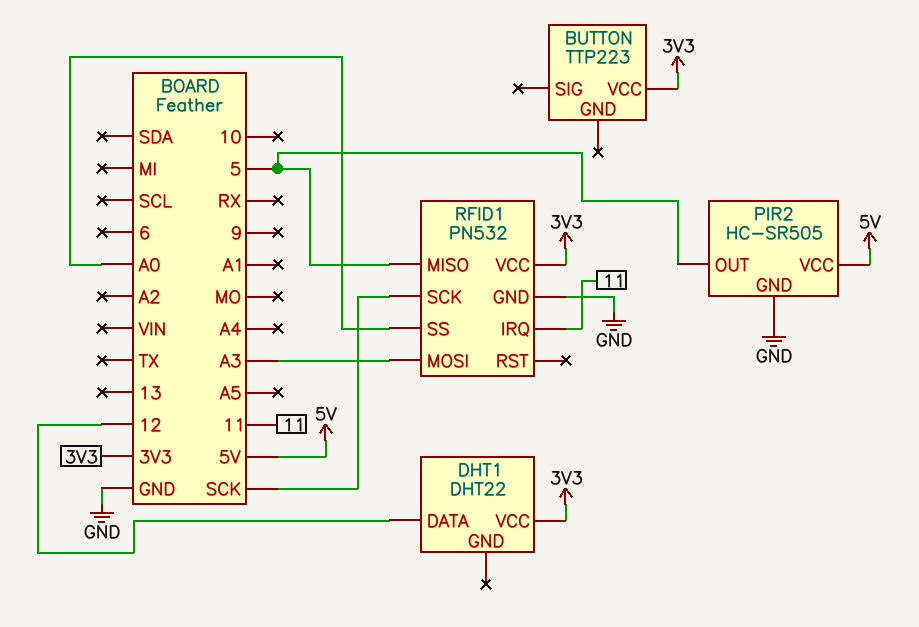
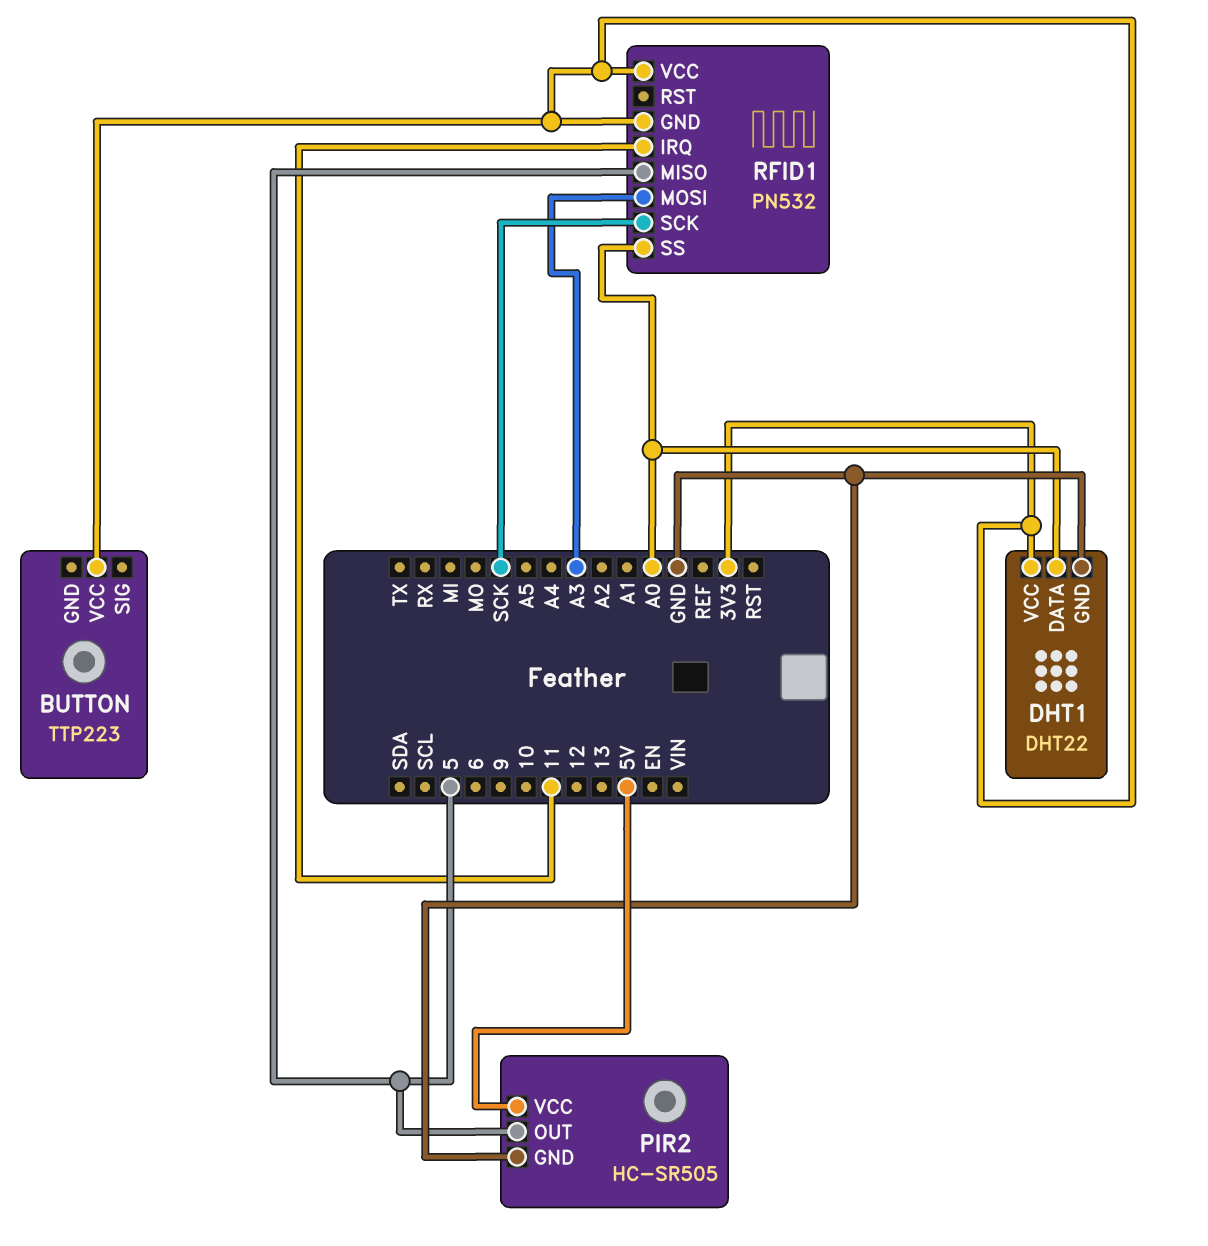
DHT1 pin DATA: 12 -> A0
DHT1 pin GND: none -> GND
RFID1 pin GND: GND -> 3V3

